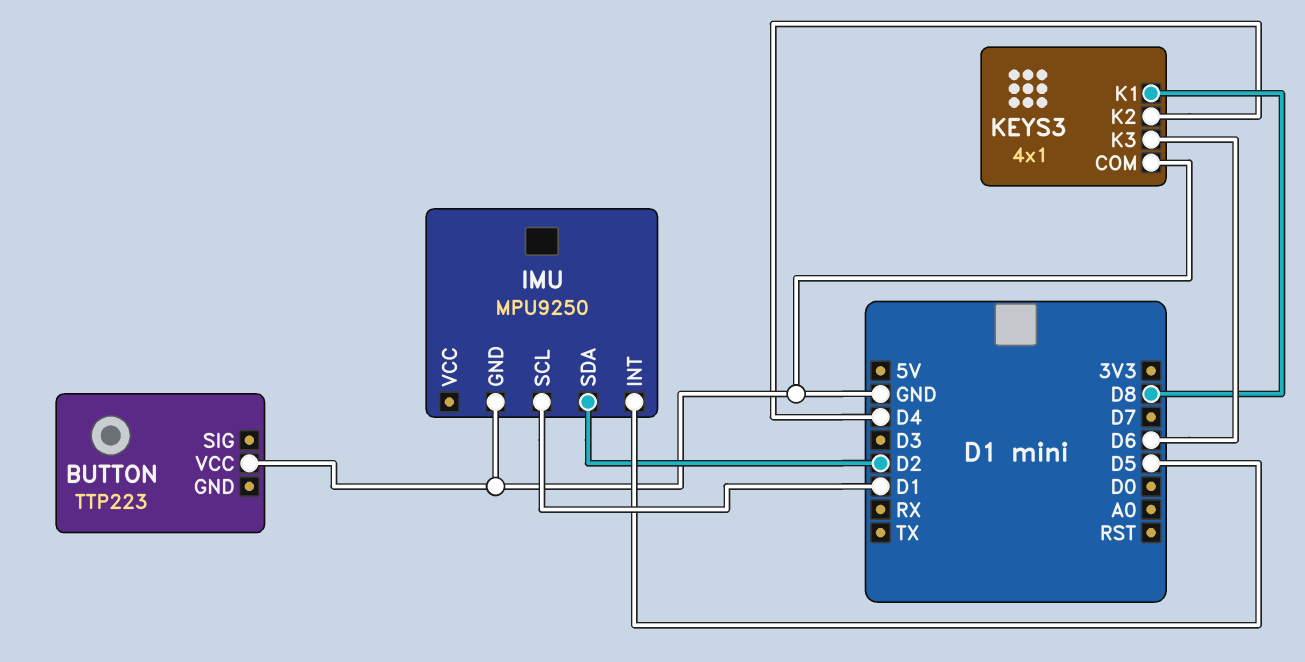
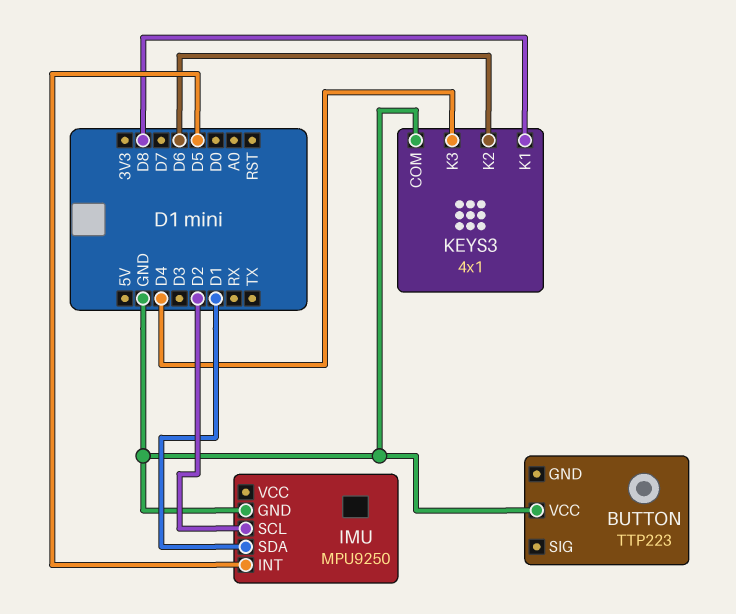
IMU pin SCL: D1 -> D2
IMU pin SDA: D2 -> D1
KEYS3 pin K2: D4 -> D6
KEYS3 pin K3: D6 -> D4

